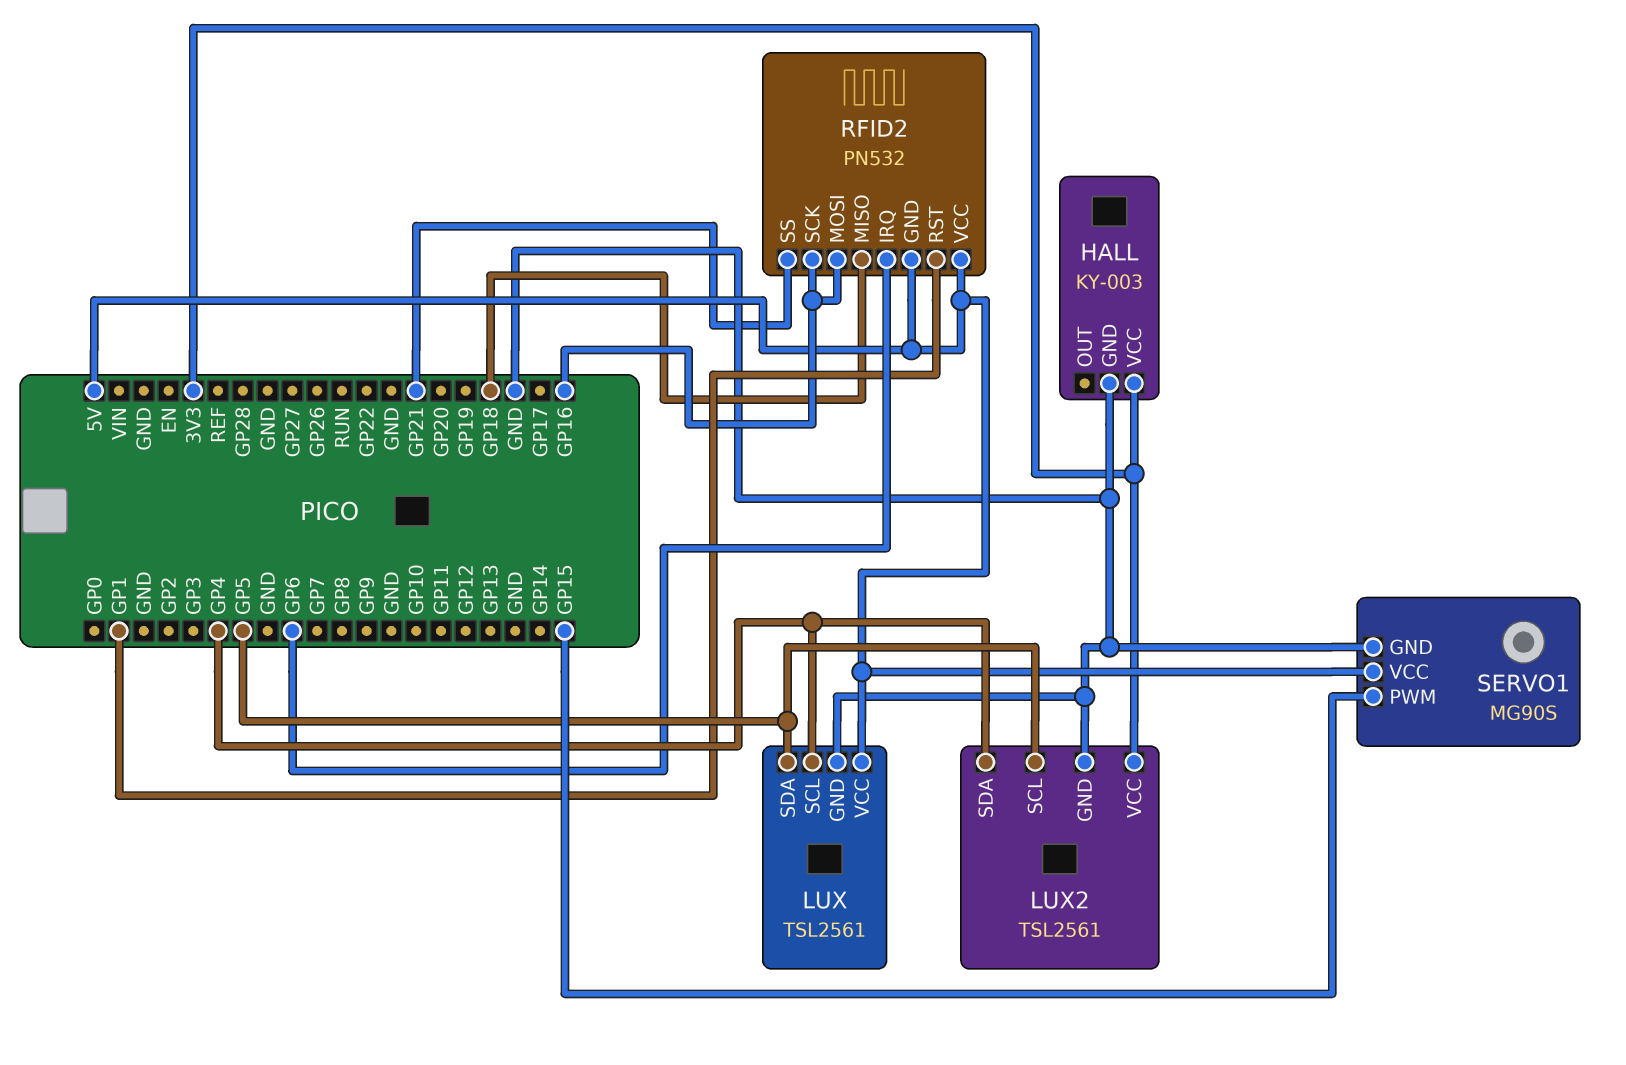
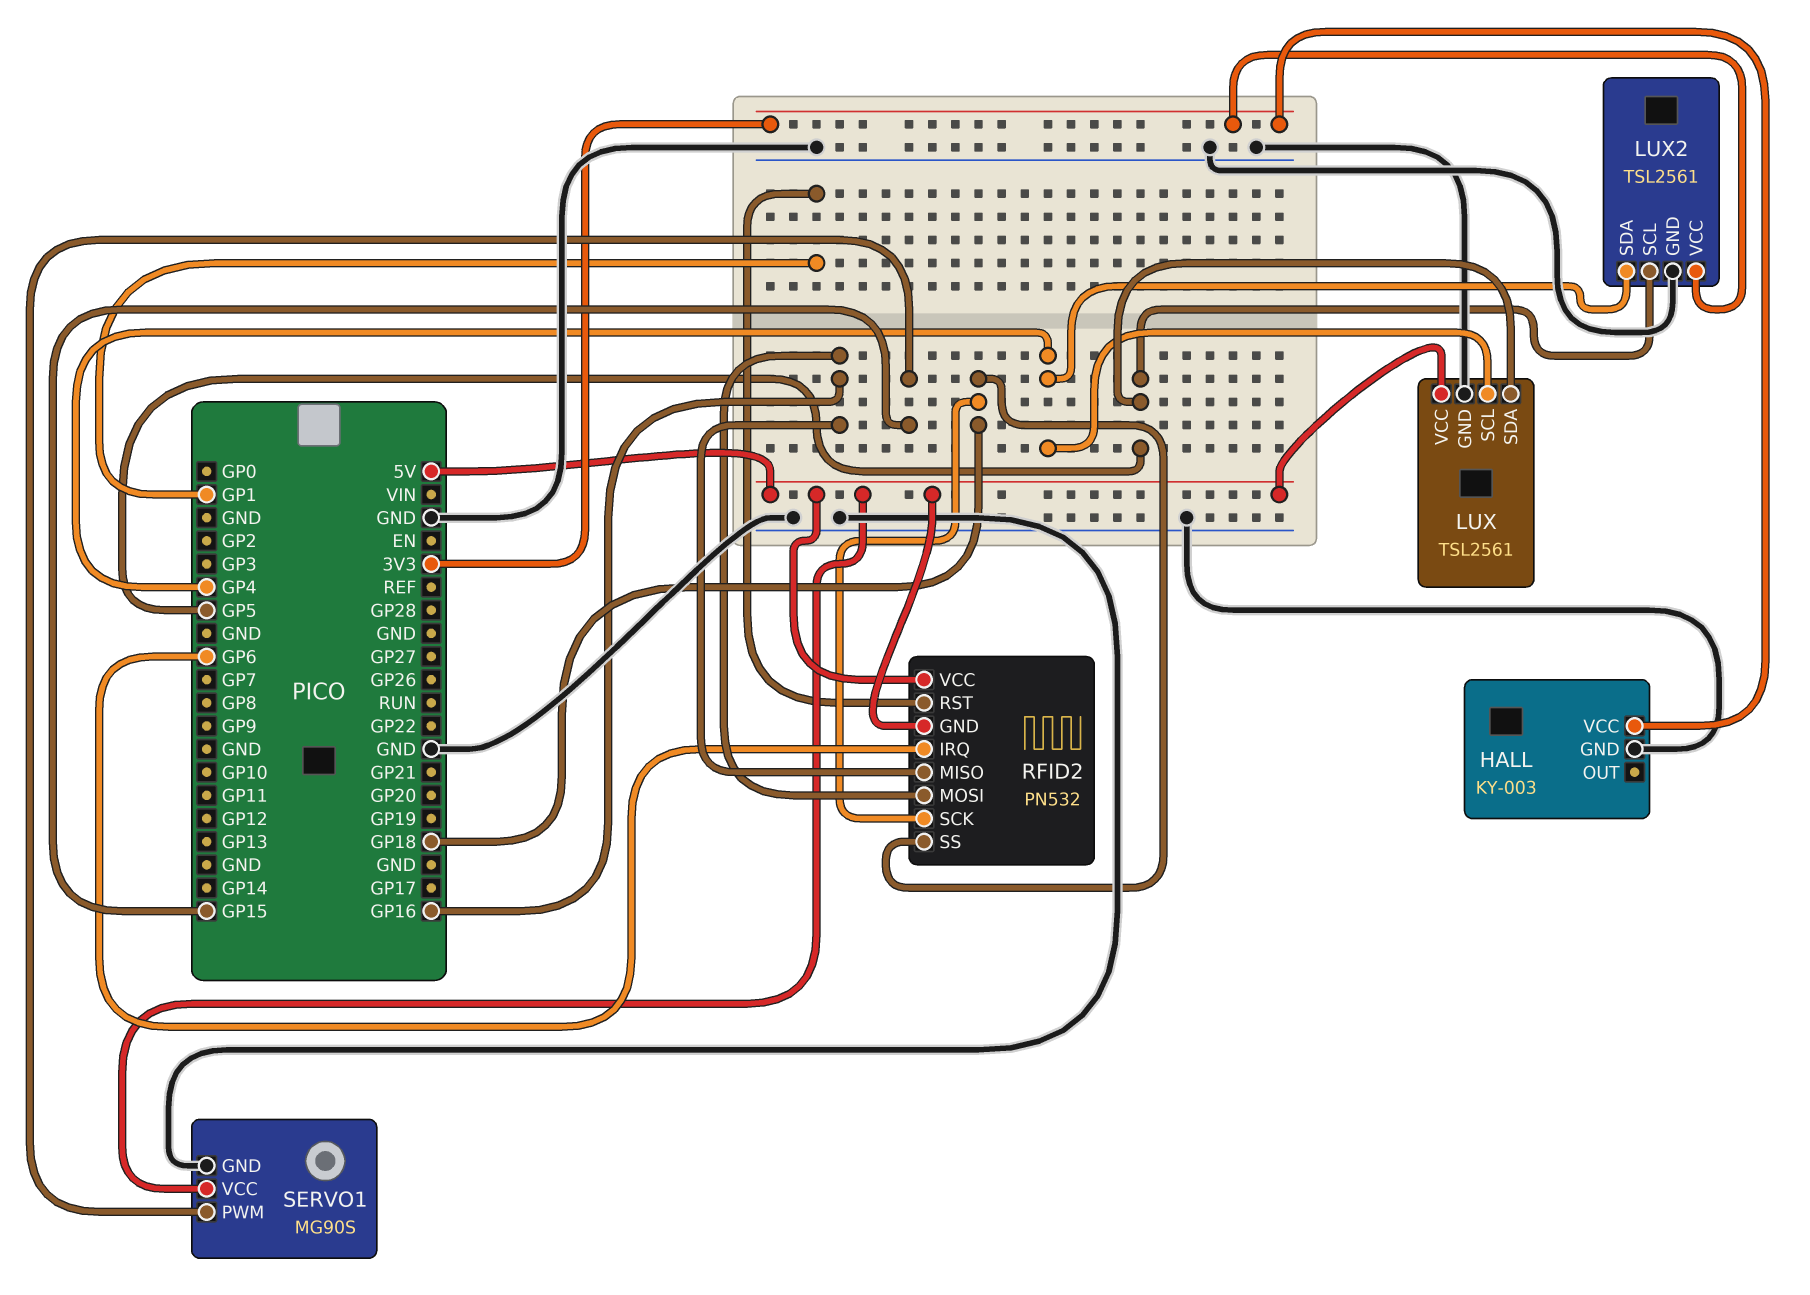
RFID2 pin MISO: GP18 -> GP16
RFID2 pin SCK: GP16 -> GP18
RFID2 pin SS: GP21 -> GP18

